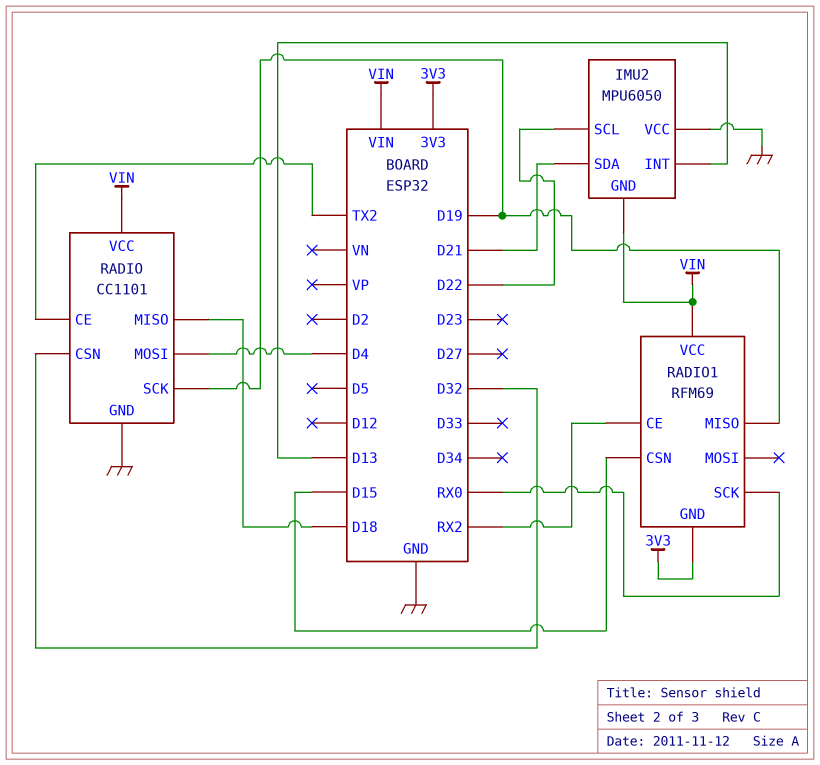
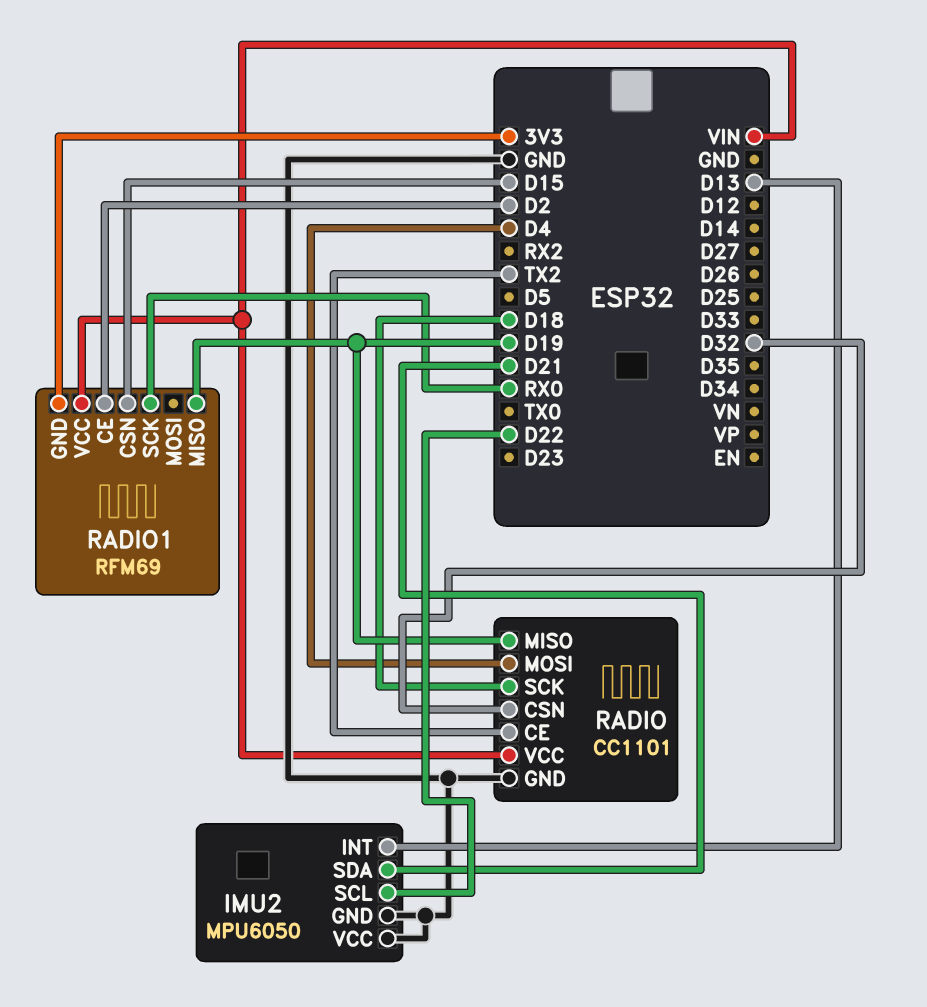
IMU2 pin GND: VIN -> GND
RADIO pin MISO: D18 -> D19
RADIO pin SCK: D19 -> D18
RADIO1 pin CE: RX2 -> D2

